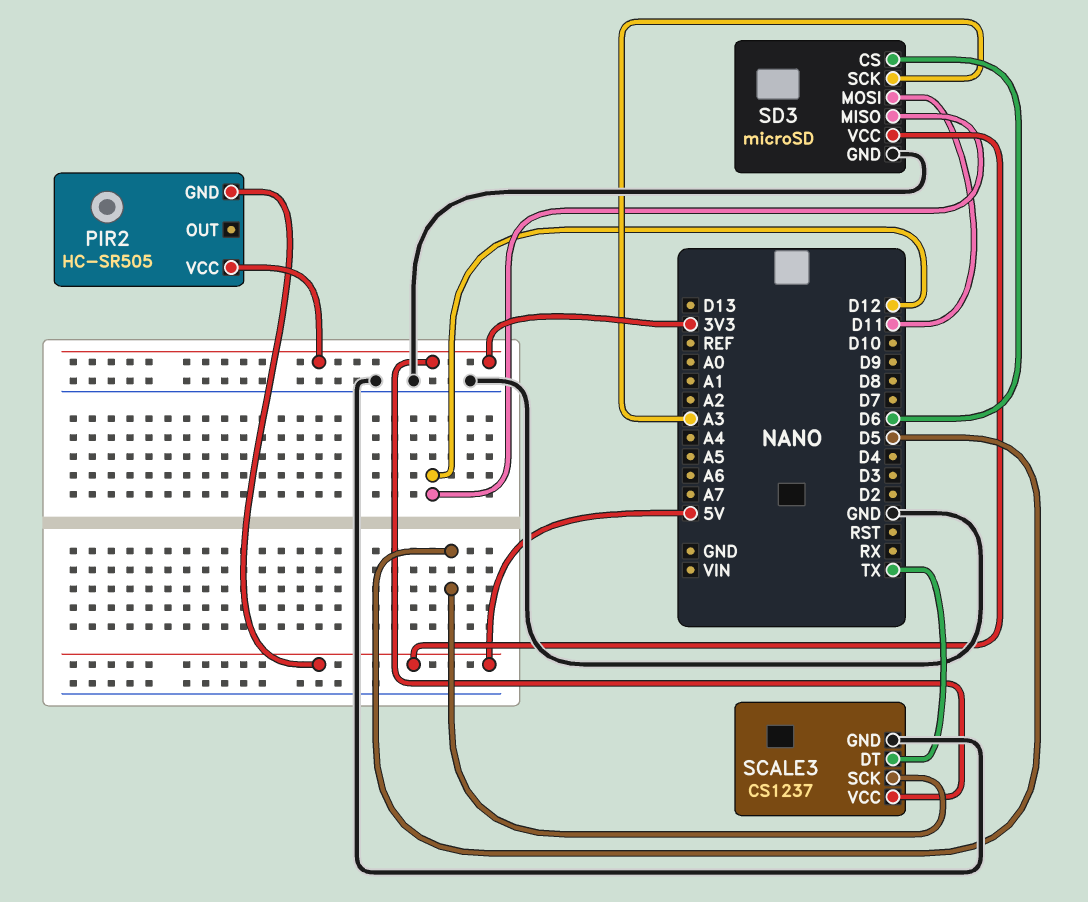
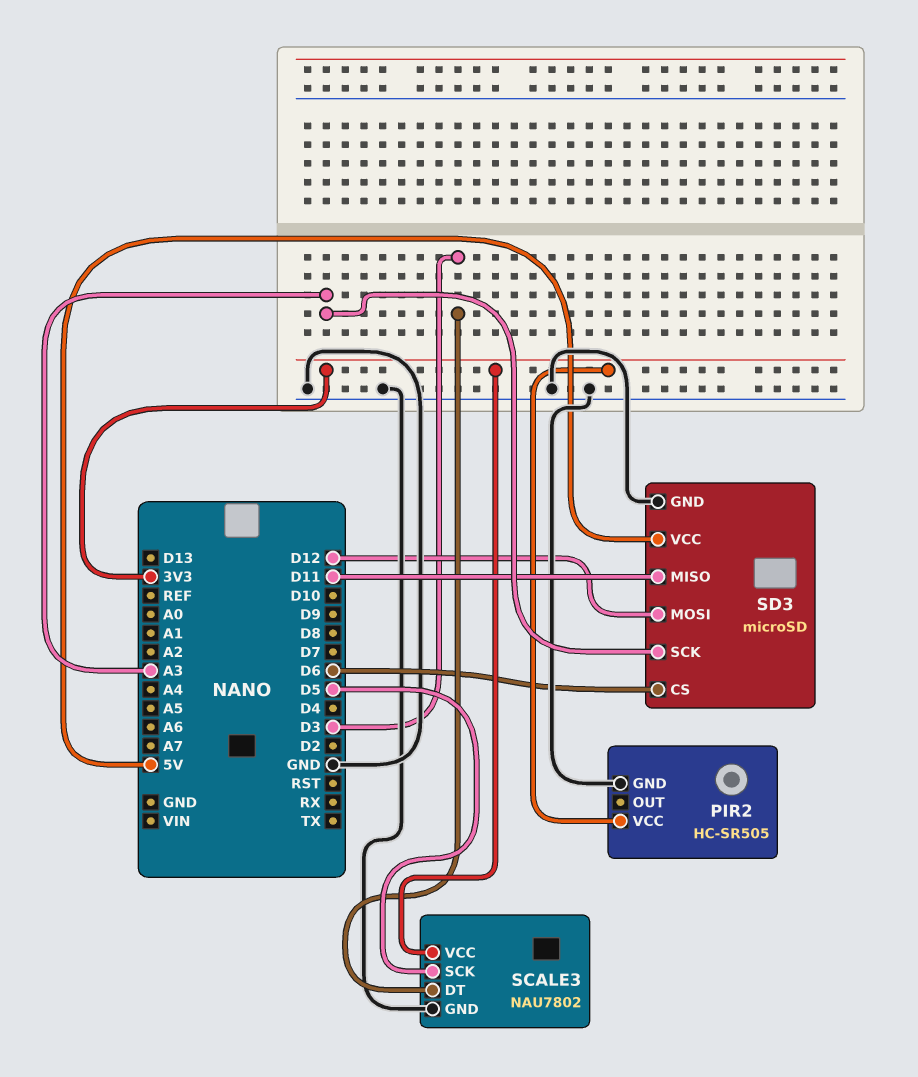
PIR2 pin GND: 5V -> GND
SCALE3: CS1237 -> NAU7802
SCALE3 pin DT: TX -> D3
SD3 pin MISO: D12 -> D11
SD3 pin MOSI: D11 -> D12

